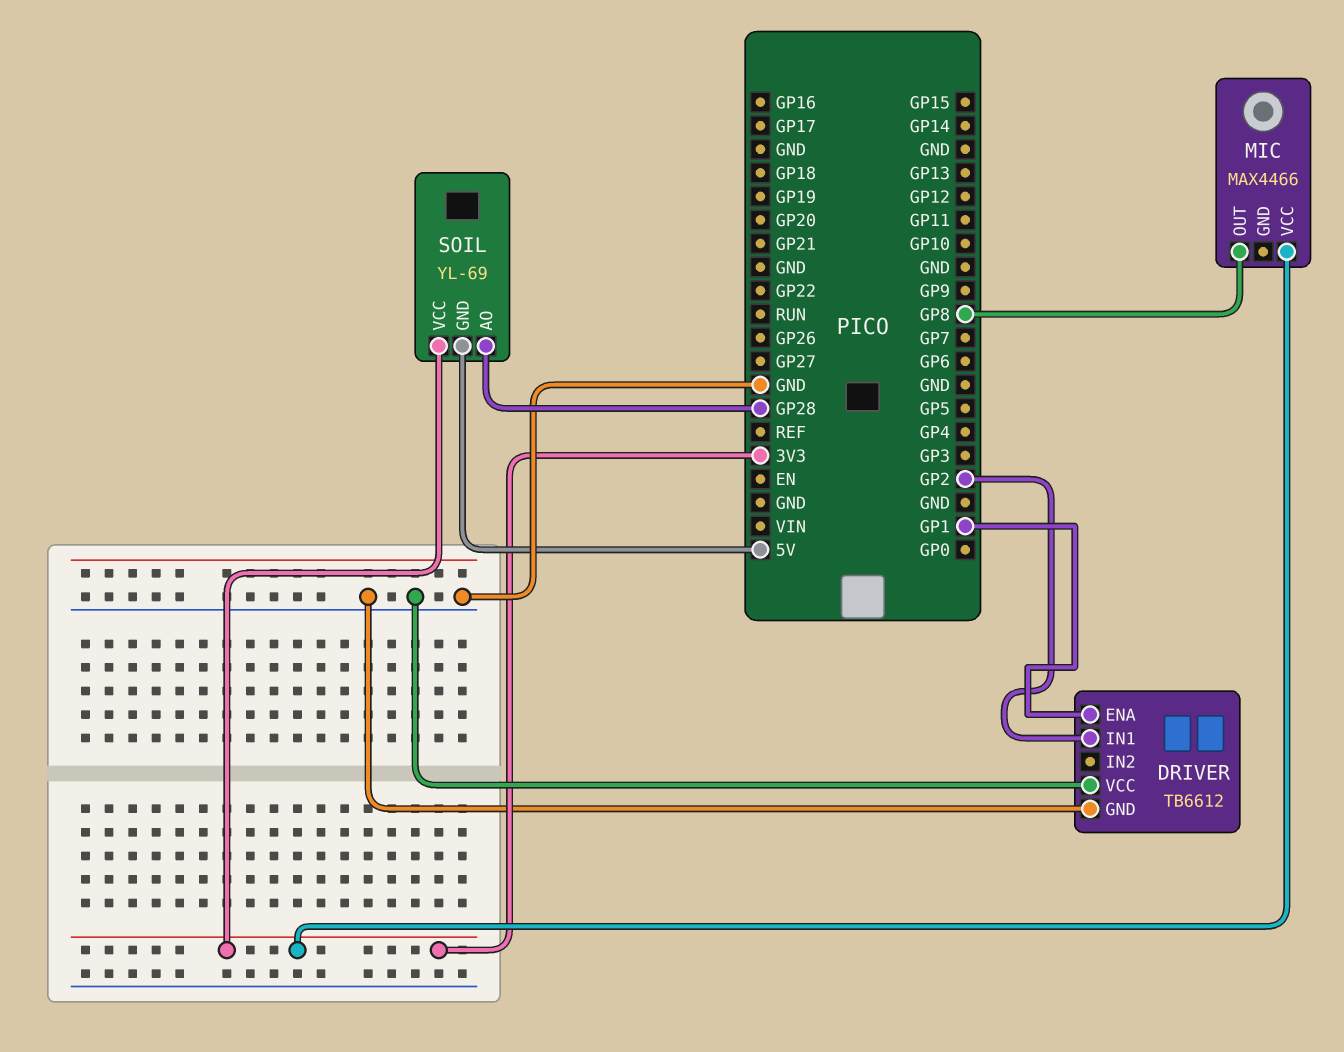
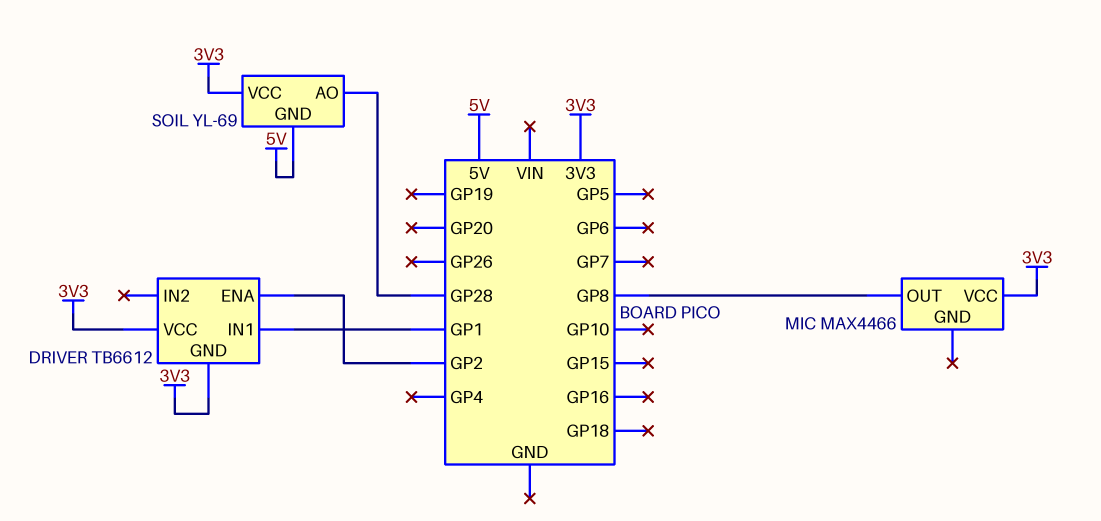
DRIVER pin ENA: GP1 -> GP2
DRIVER pin GND: GND -> 3V3
DRIVER pin IN1: GP2 -> GP1
DRIVER pin VCC: GND -> 3V3

